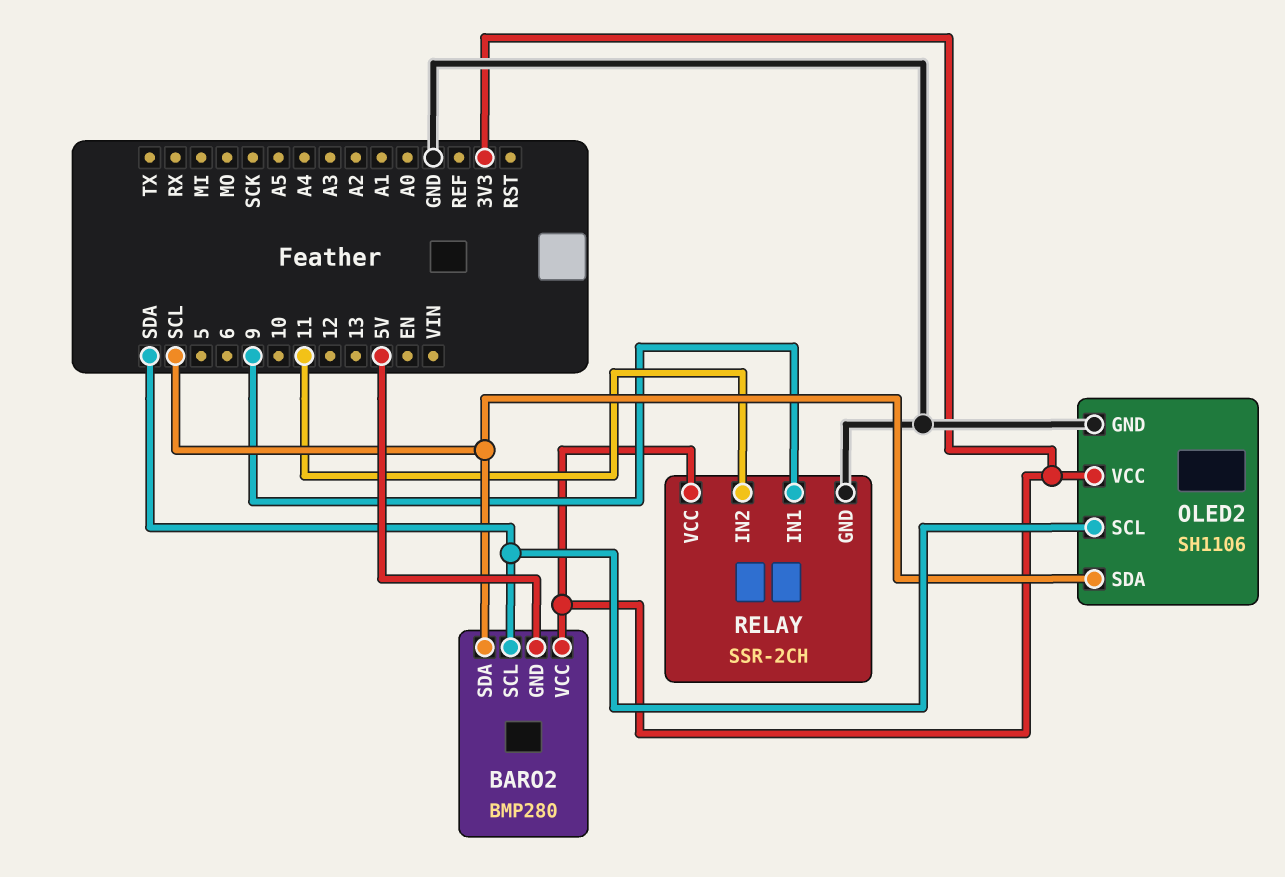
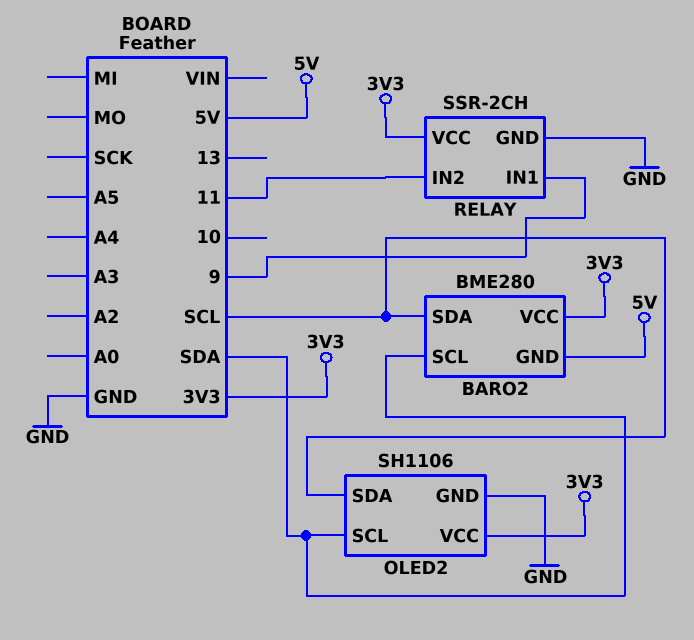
BARO2: BMP280 -> BME280

